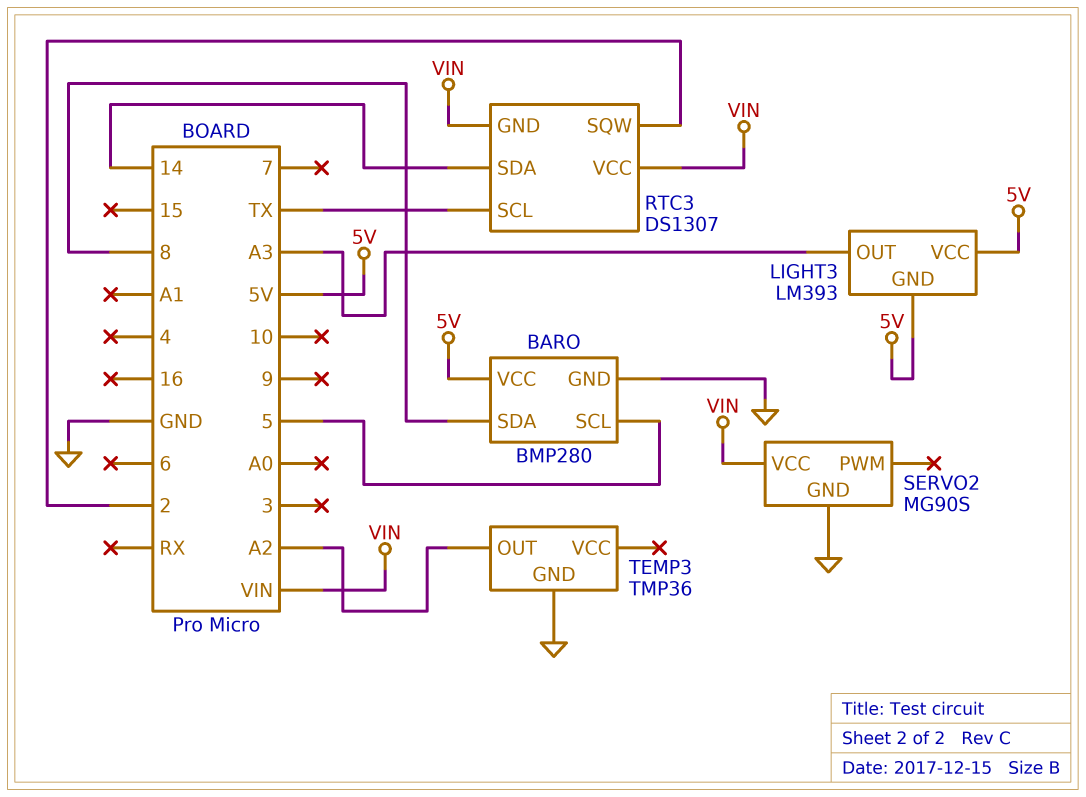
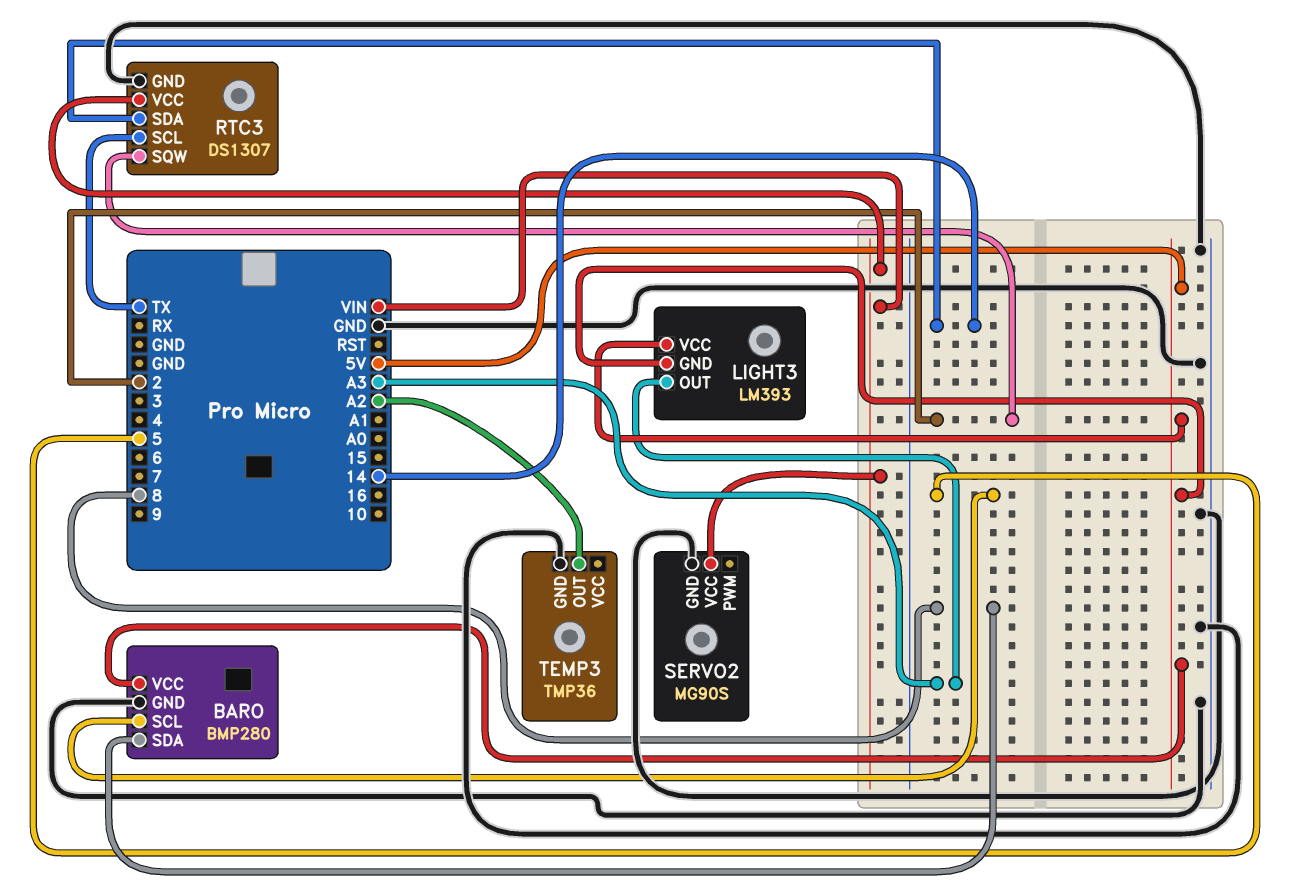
RTC3 pin GND: VIN -> GND

